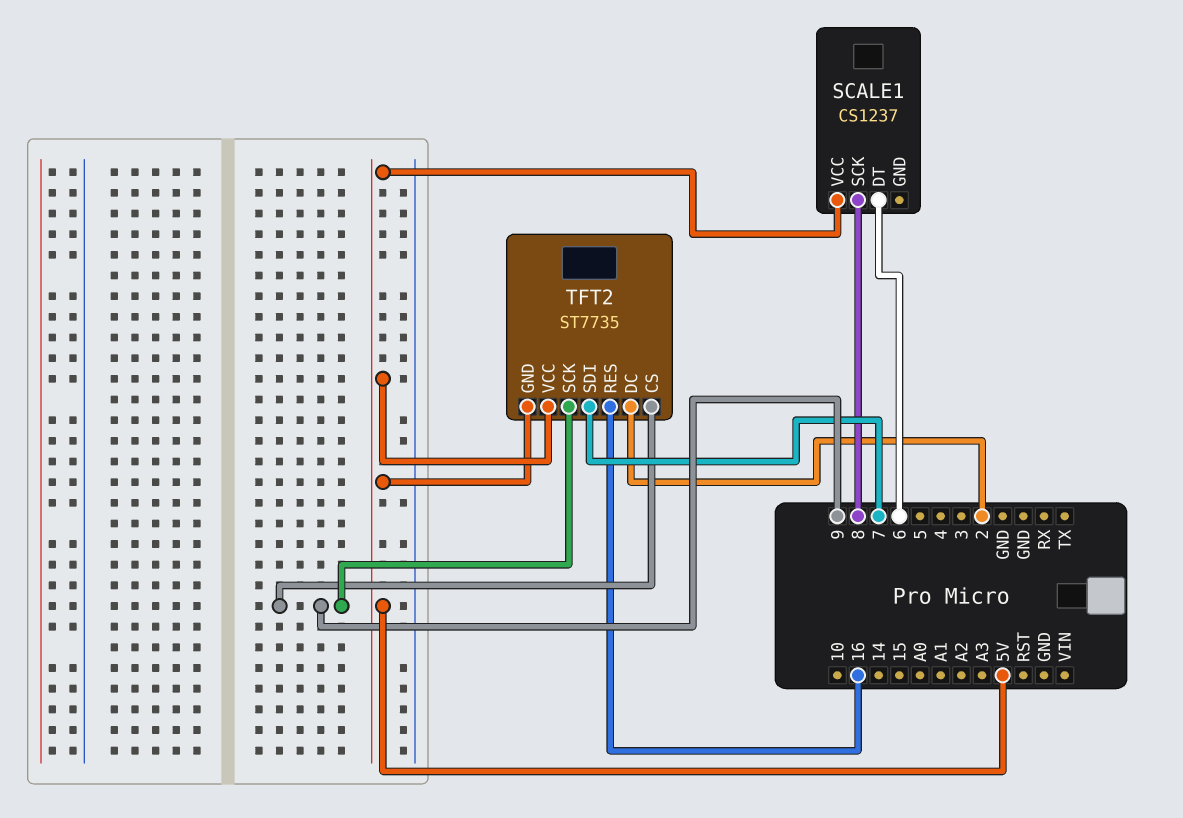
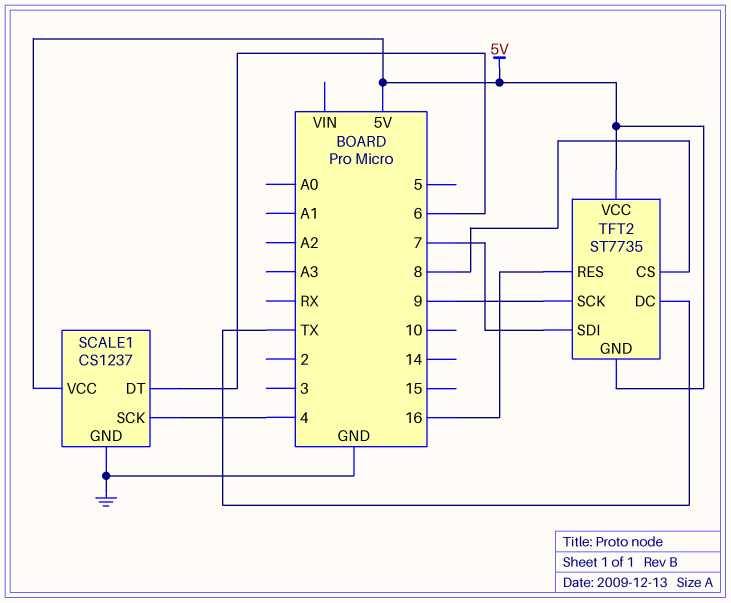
SCALE1 pin GND: none -> GND
SCALE1 pin SCK: 8 -> 4
TFT2 pin CS: 9 -> 8
TFT2 pin DC: 2 -> TX

